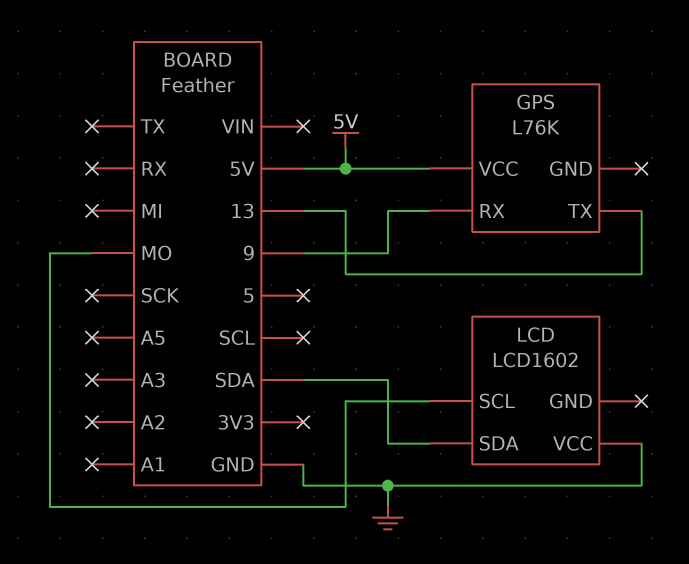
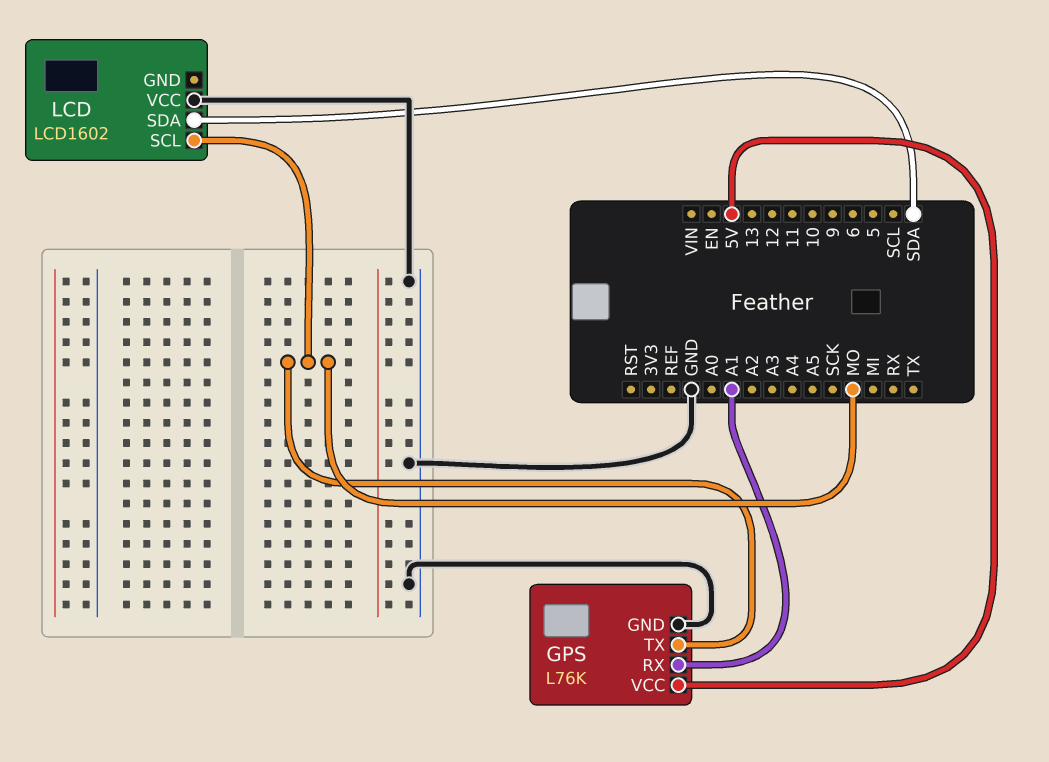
GPS pin GND: none -> GND
GPS pin RX: 9 -> A1
GPS pin TX: 13 -> MO

